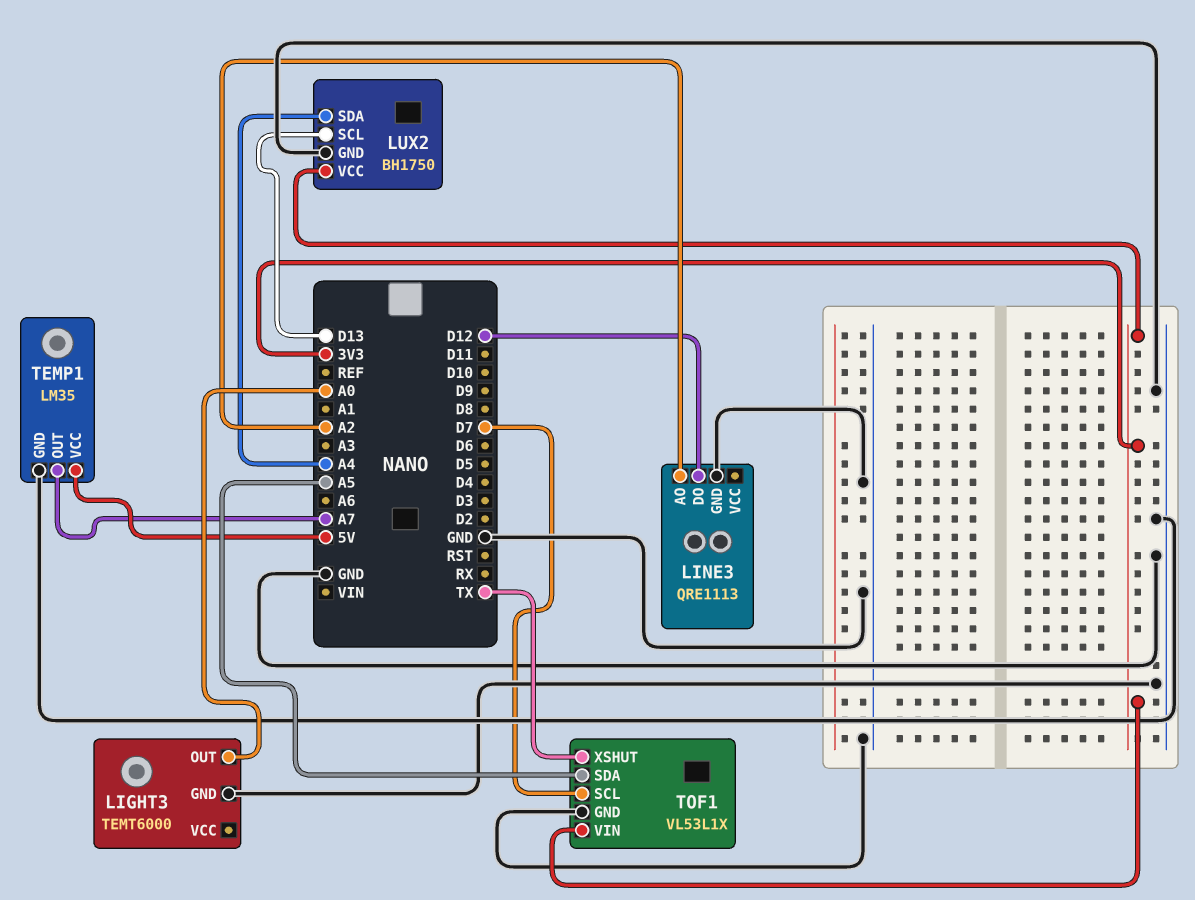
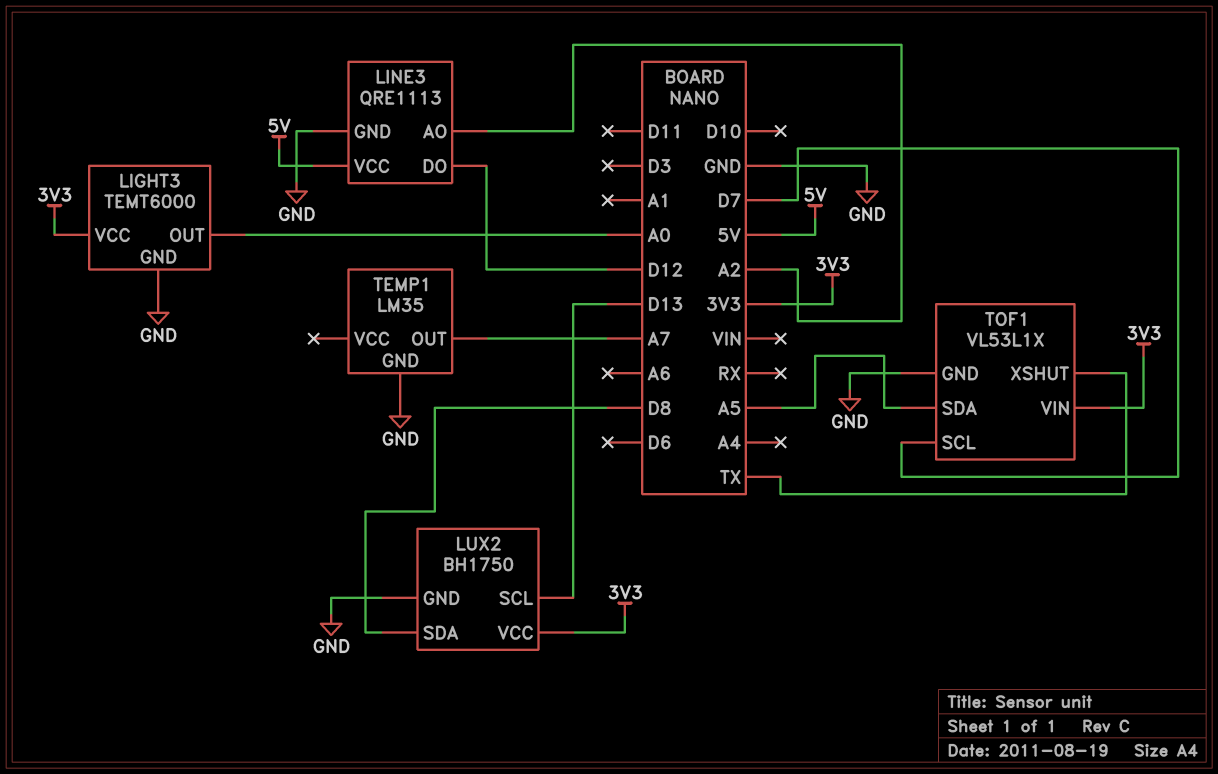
LIGHT3 pin VCC: none -> 3V3
LINE3 pin VCC: none -> 5V
LUX2 pin SDA: A4 -> D8
TEMP1 pin VCC: 5V -> none

